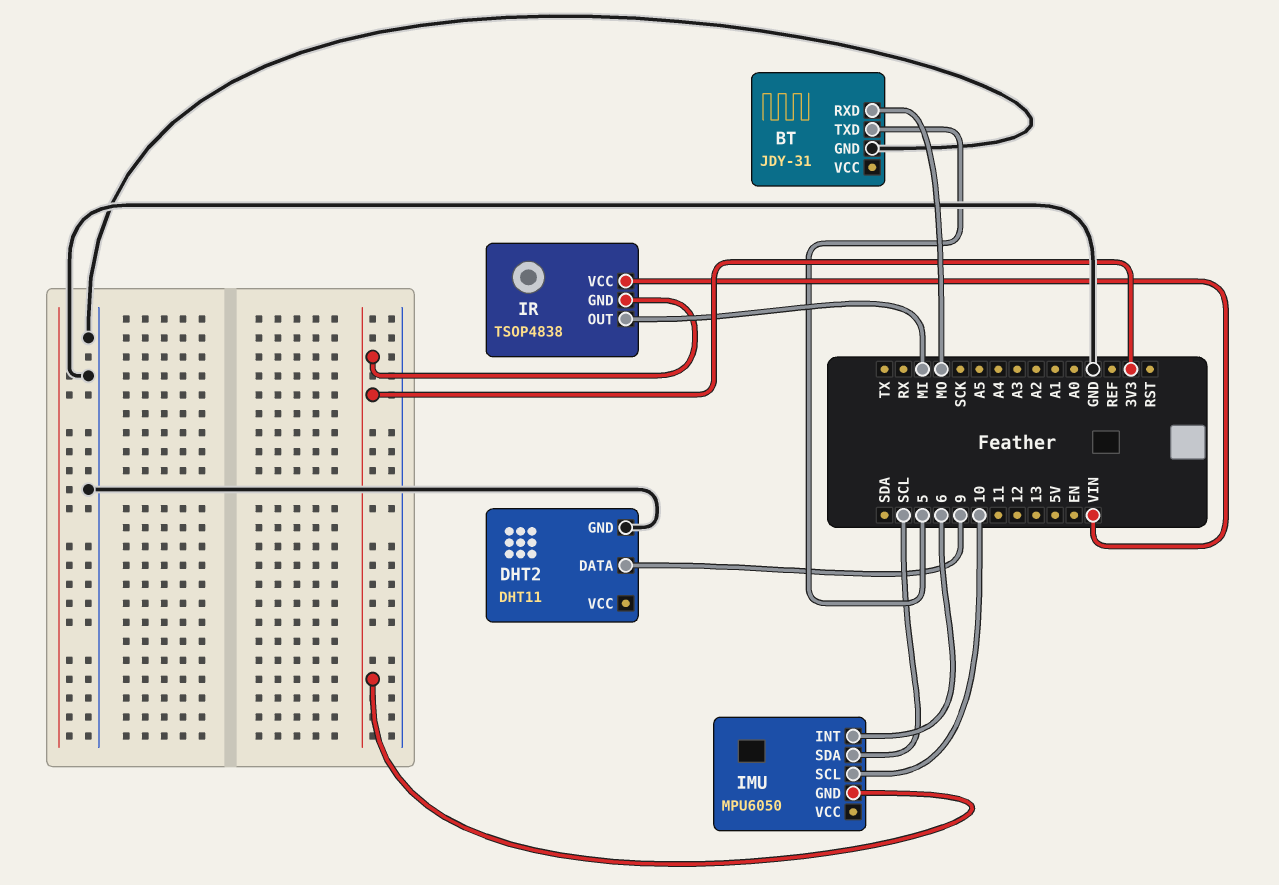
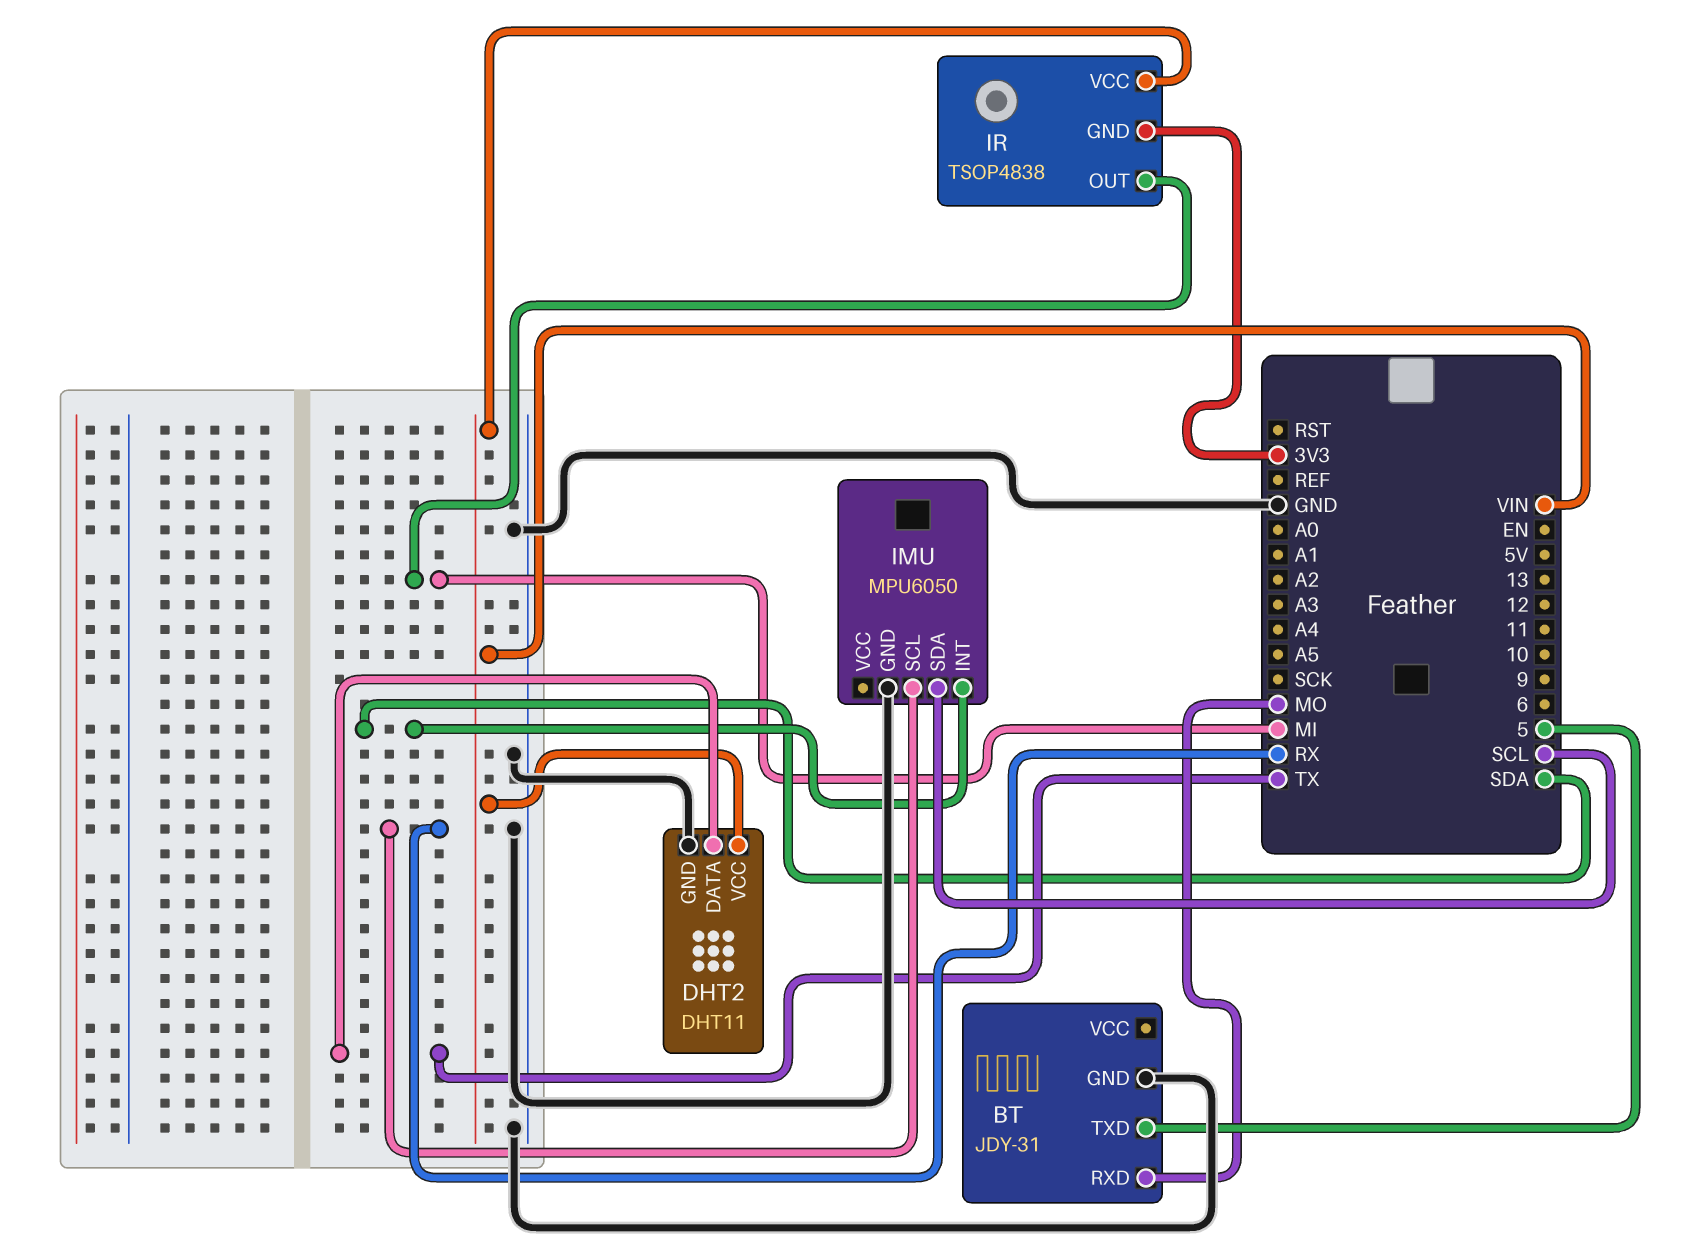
DHT2 pin DATA: 9 -> TX
DHT2 pin VCC: none -> VIN
IMU pin GND: 3V3 -> GND
IMU pin INT: 6 -> SDA
IMU pin SCL: 10 -> RX

